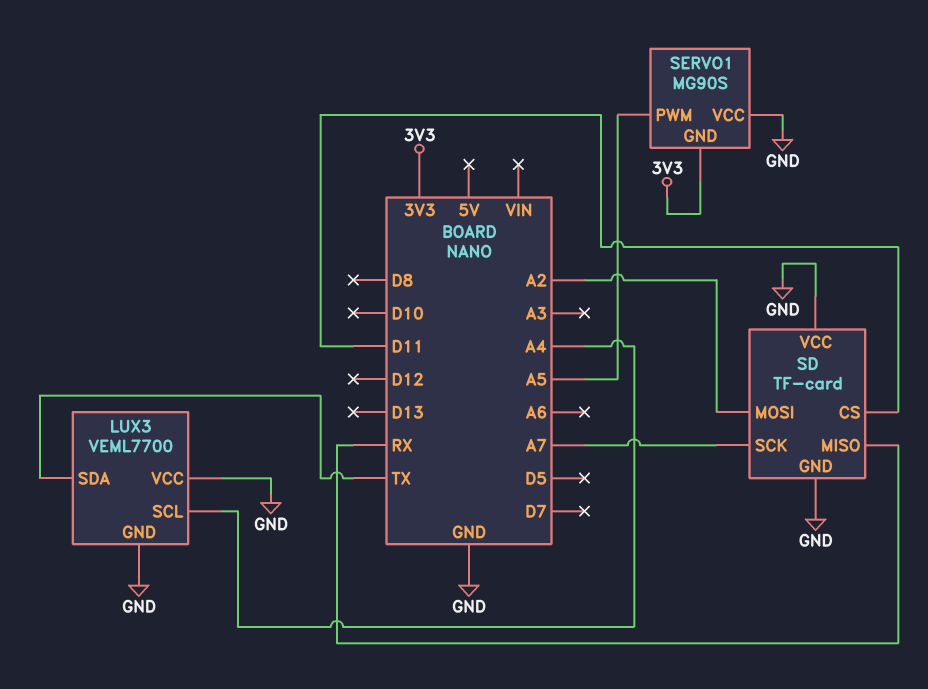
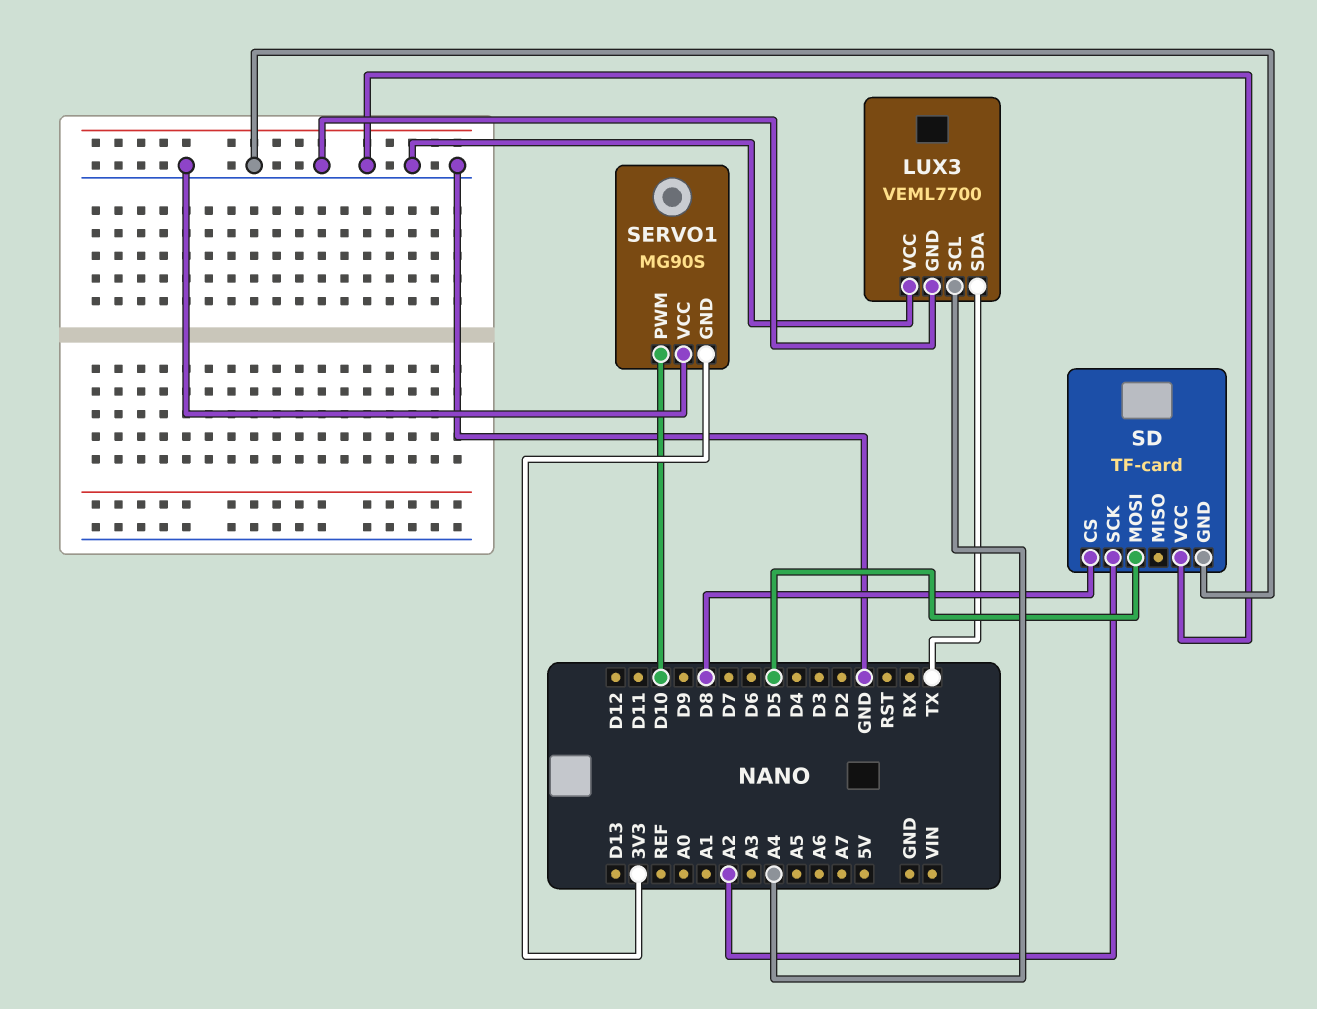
SD pin CS: D11 -> D8
SD pin MISO: RX -> none
SD pin MOSI: A2 -> D5
SD pin SCK: A7 -> A2
SERVO1 pin PWM: A5 -> D10

